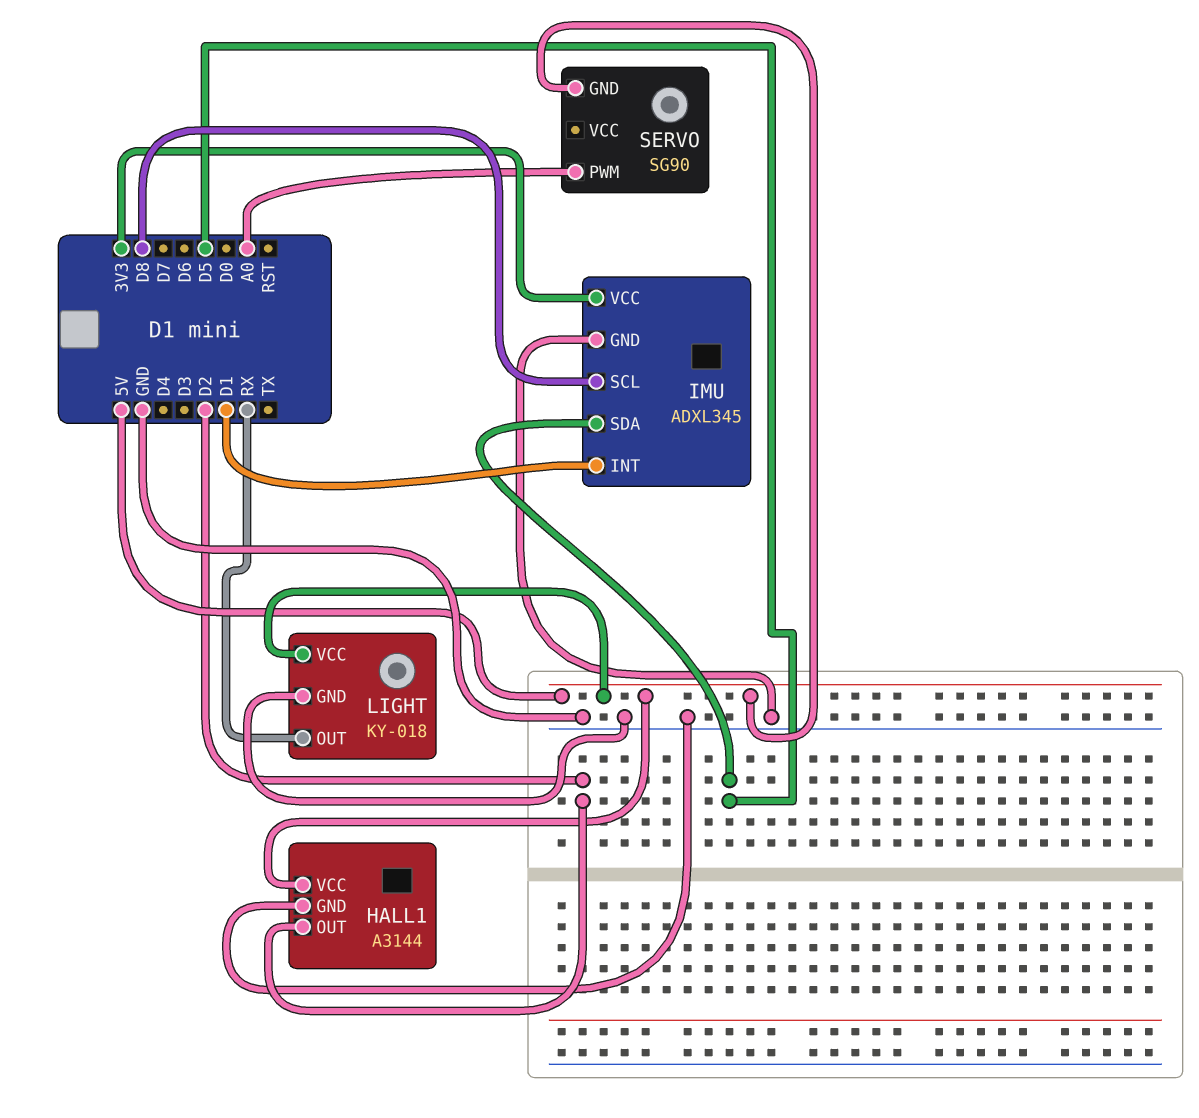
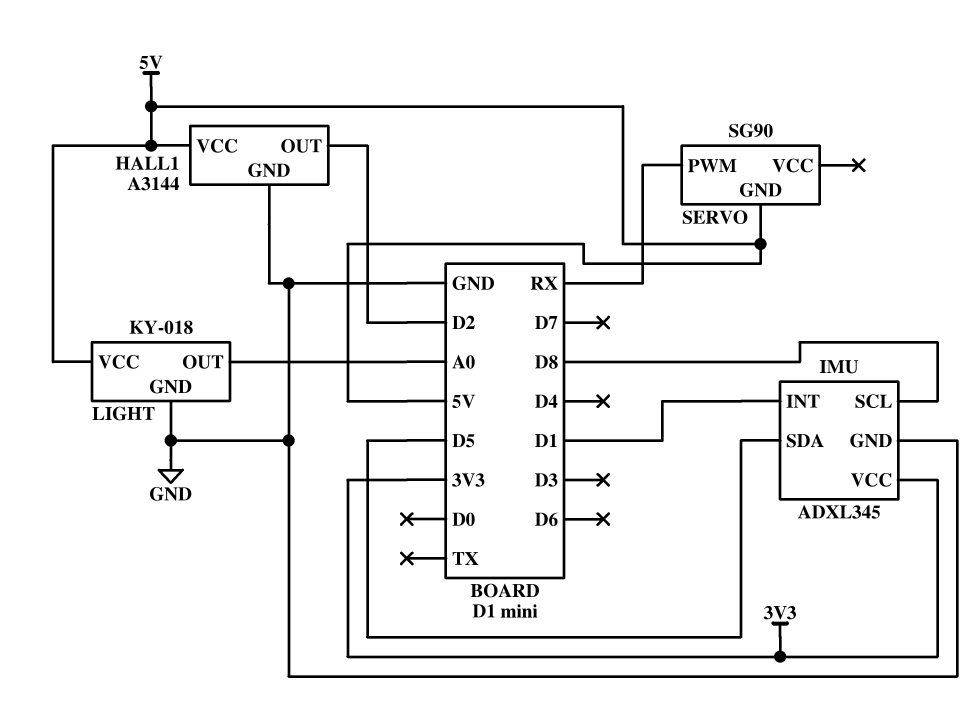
LIGHT pin OUT: RX -> A0
SERVO pin PWM: A0 -> RX

